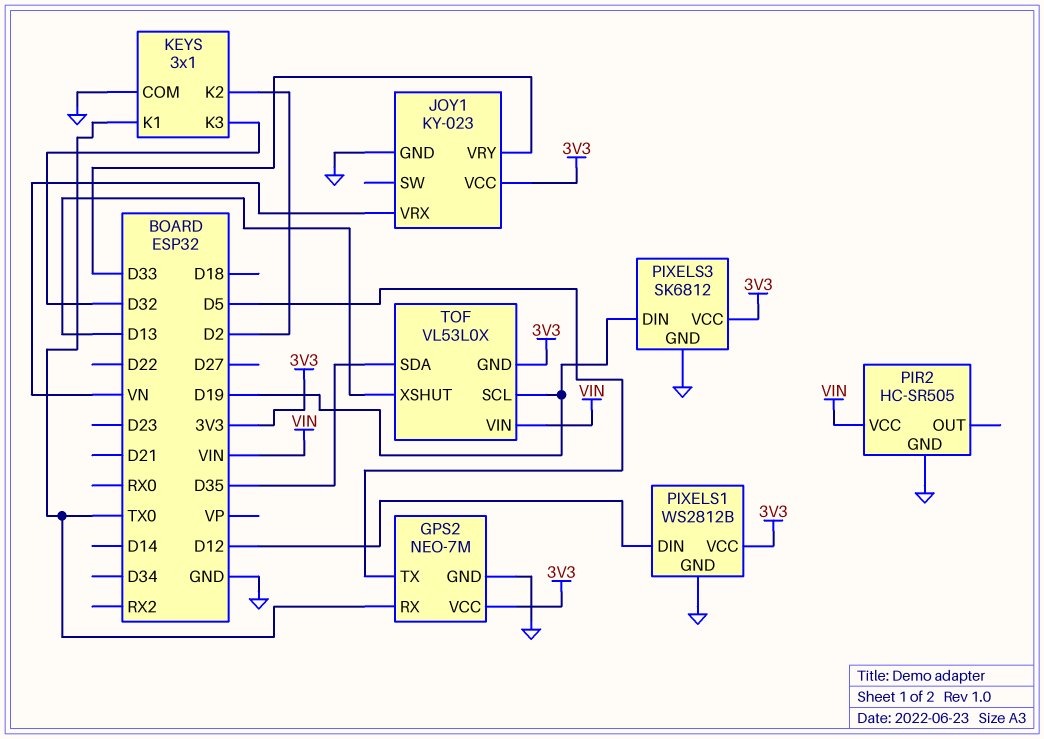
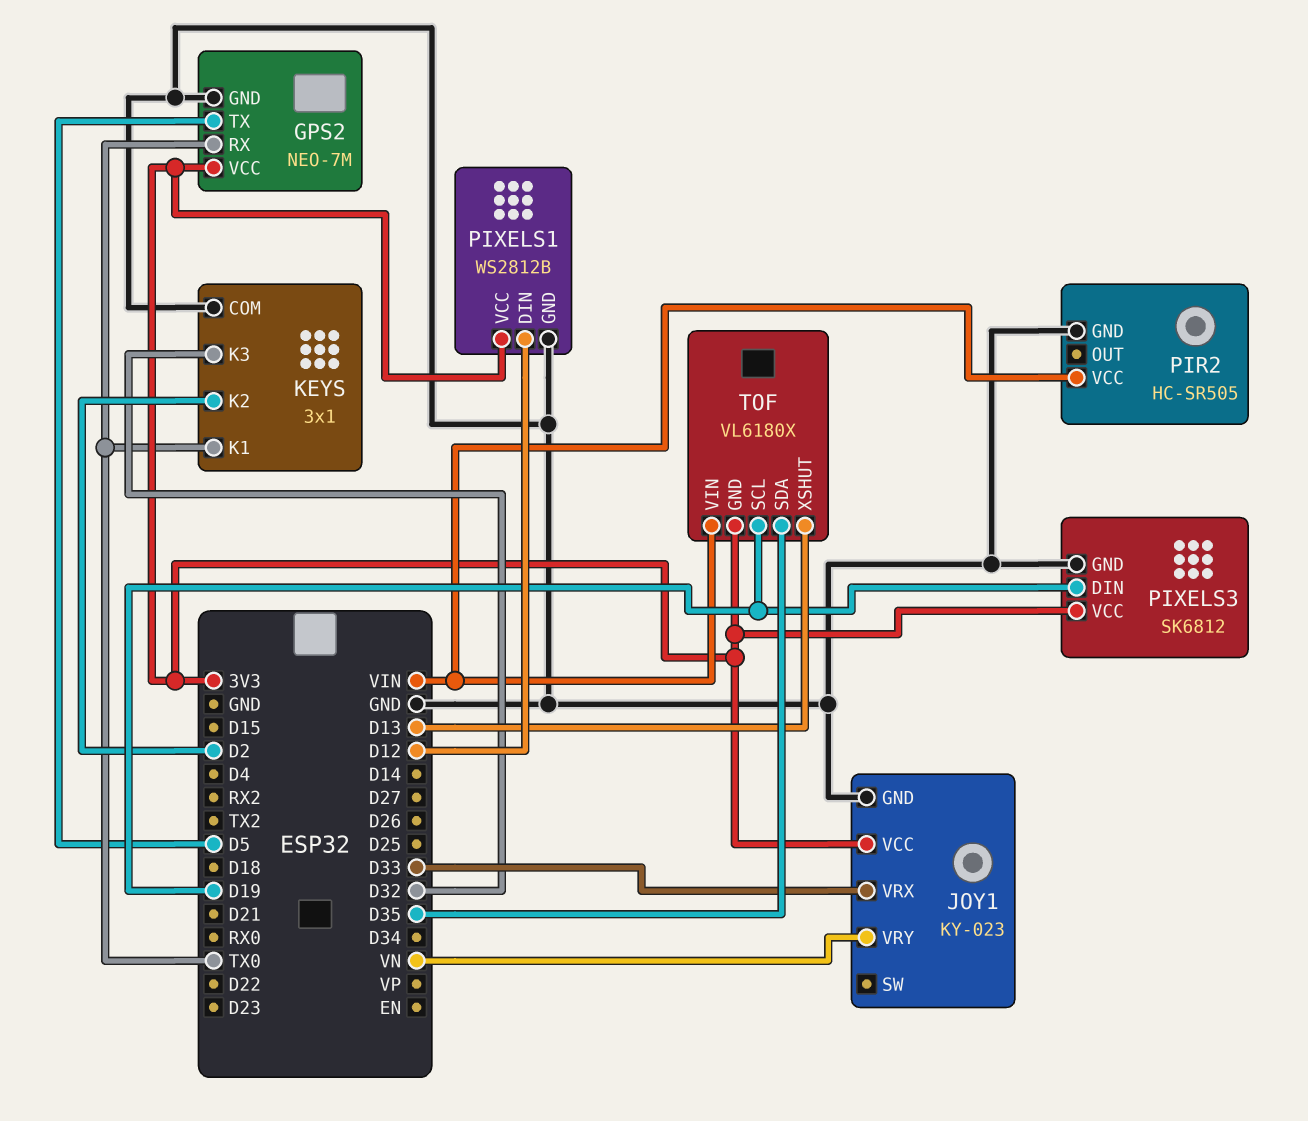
JOY1 pin VRX: VN -> D33
JOY1 pin VRY: D33 -> VN
TOF: VL53L0X -> VL6180X

